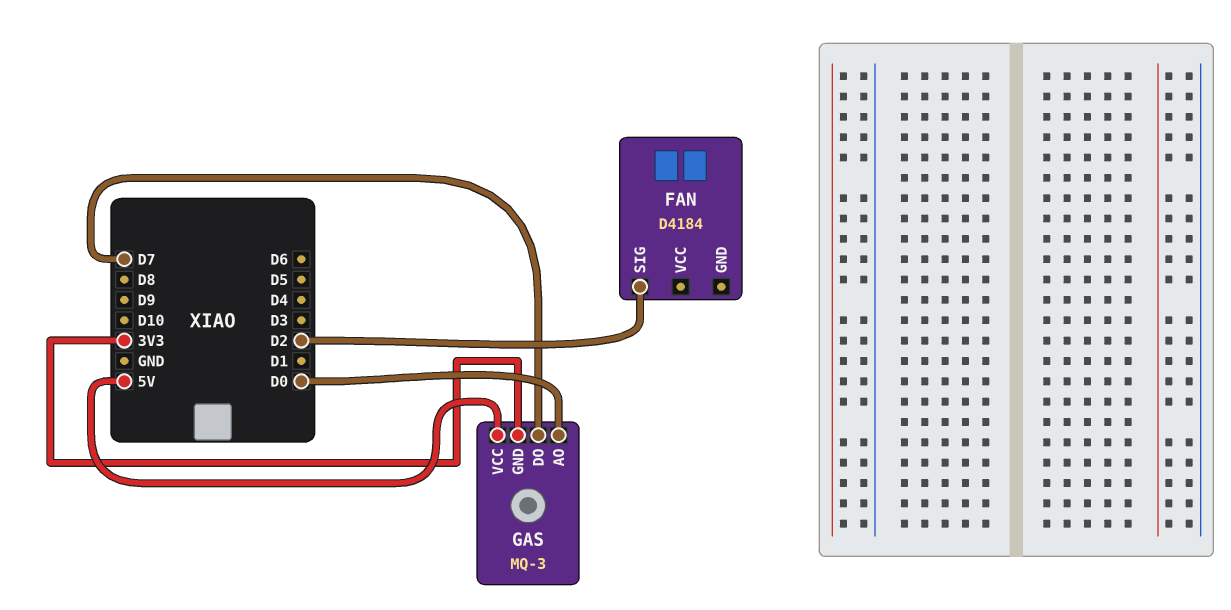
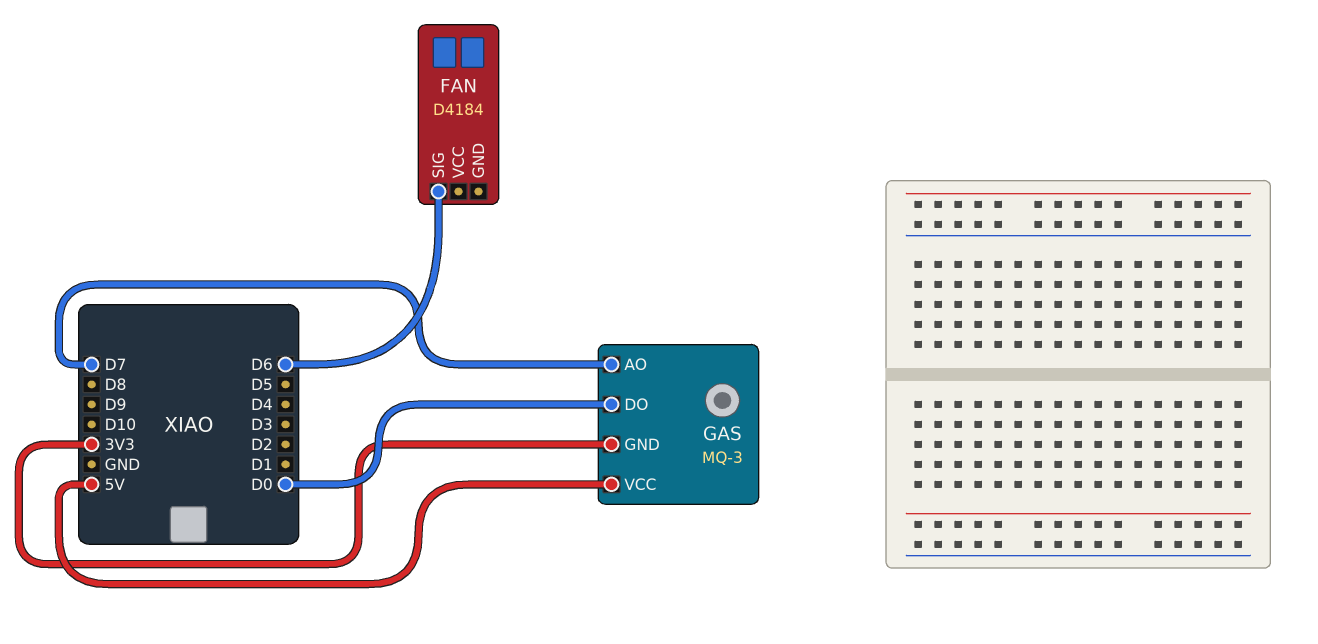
FAN pin SIG: D2 -> D6
GAS pin AO: D0 -> D7
GAS pin DO: D7 -> D0

